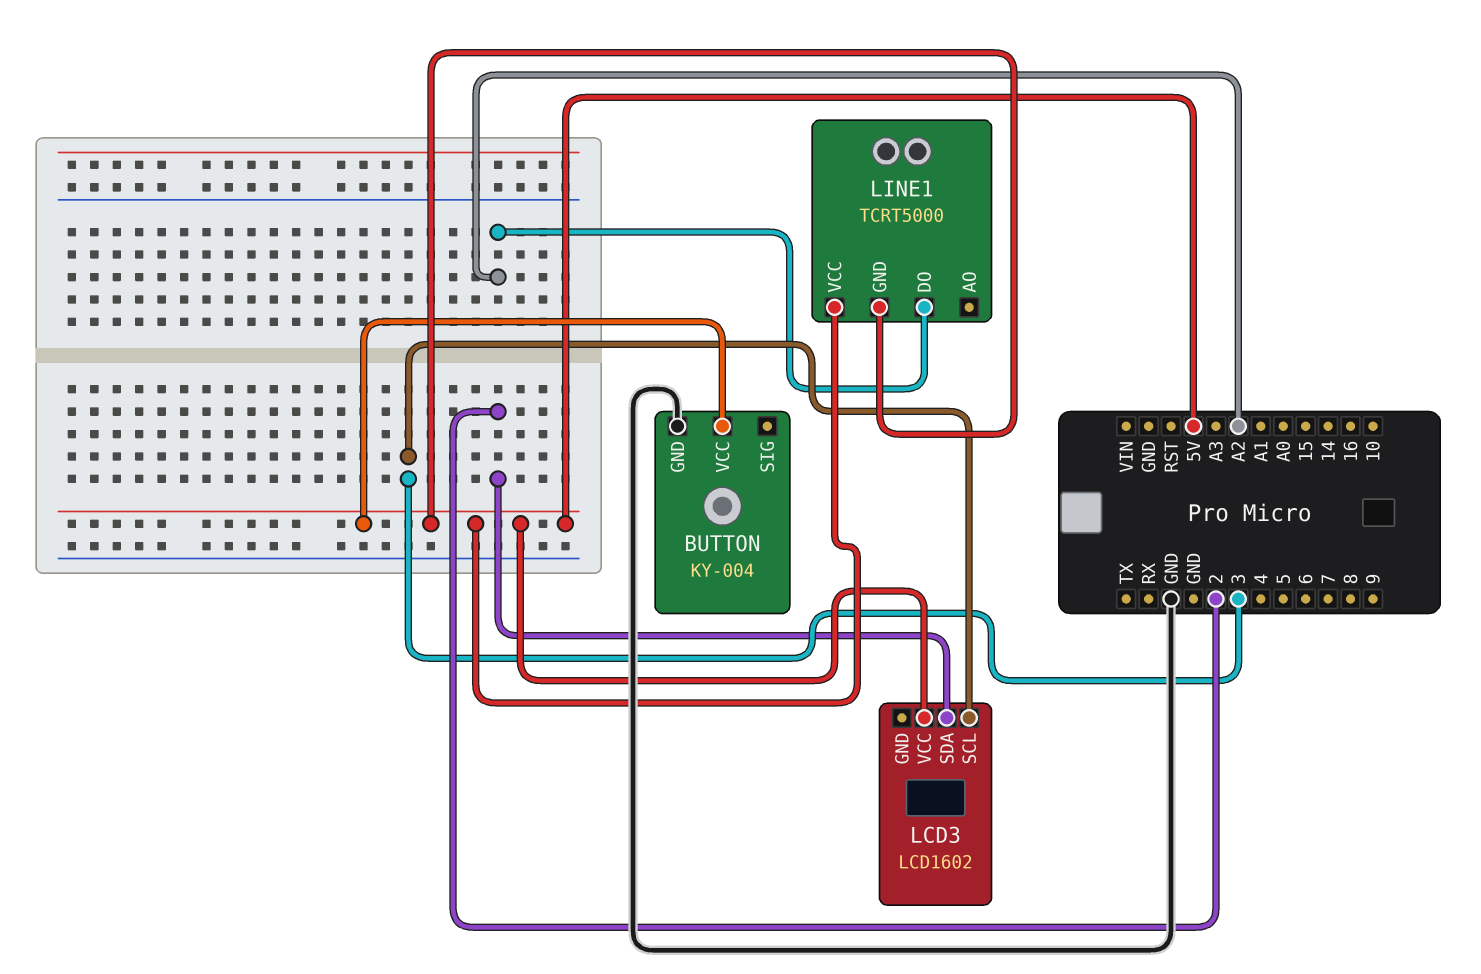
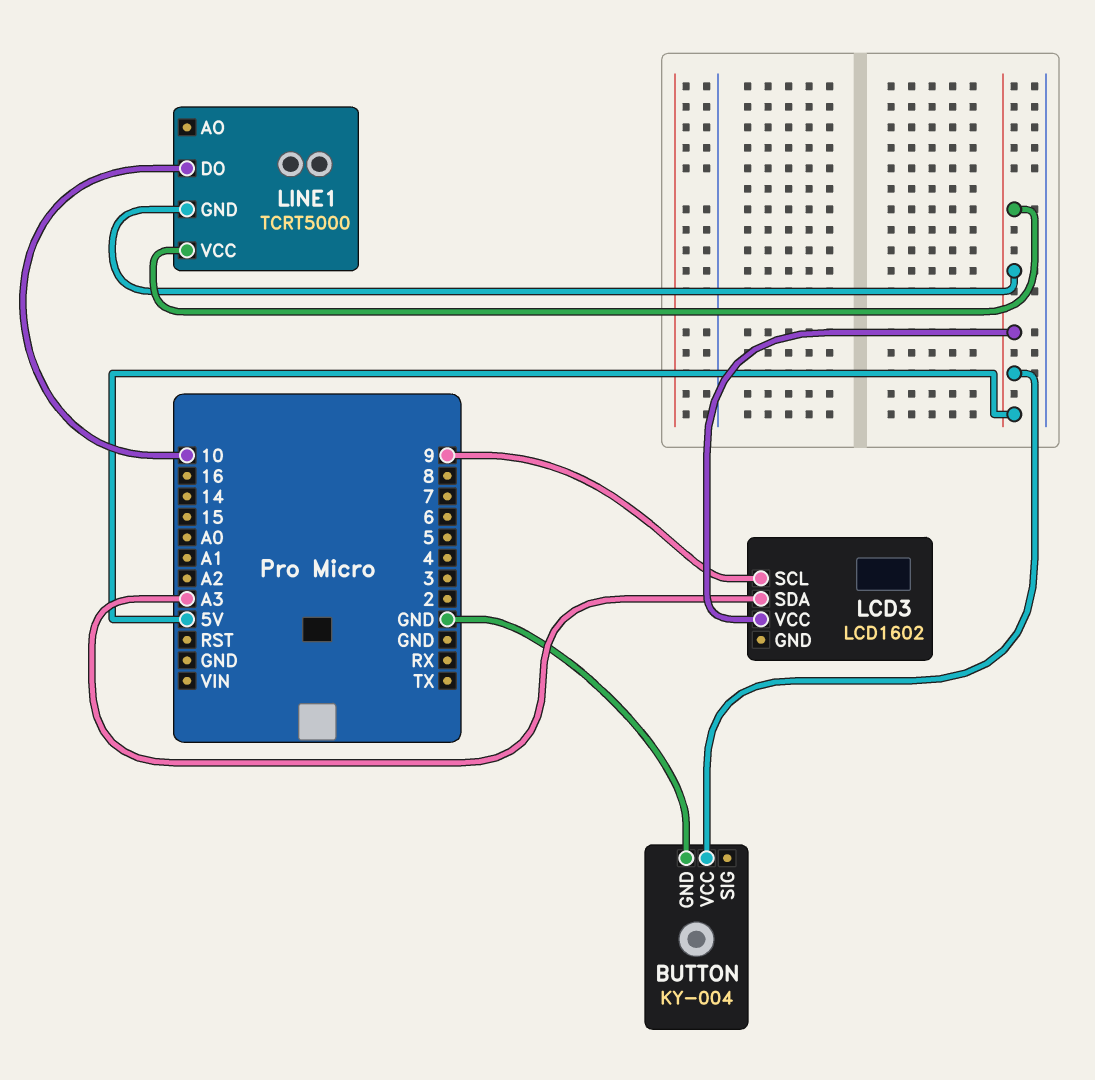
LCD3 pin SCL: 3 -> 9
LCD3 pin SDA: 2 -> A3
LINE1 pin DO: A2 -> 10

